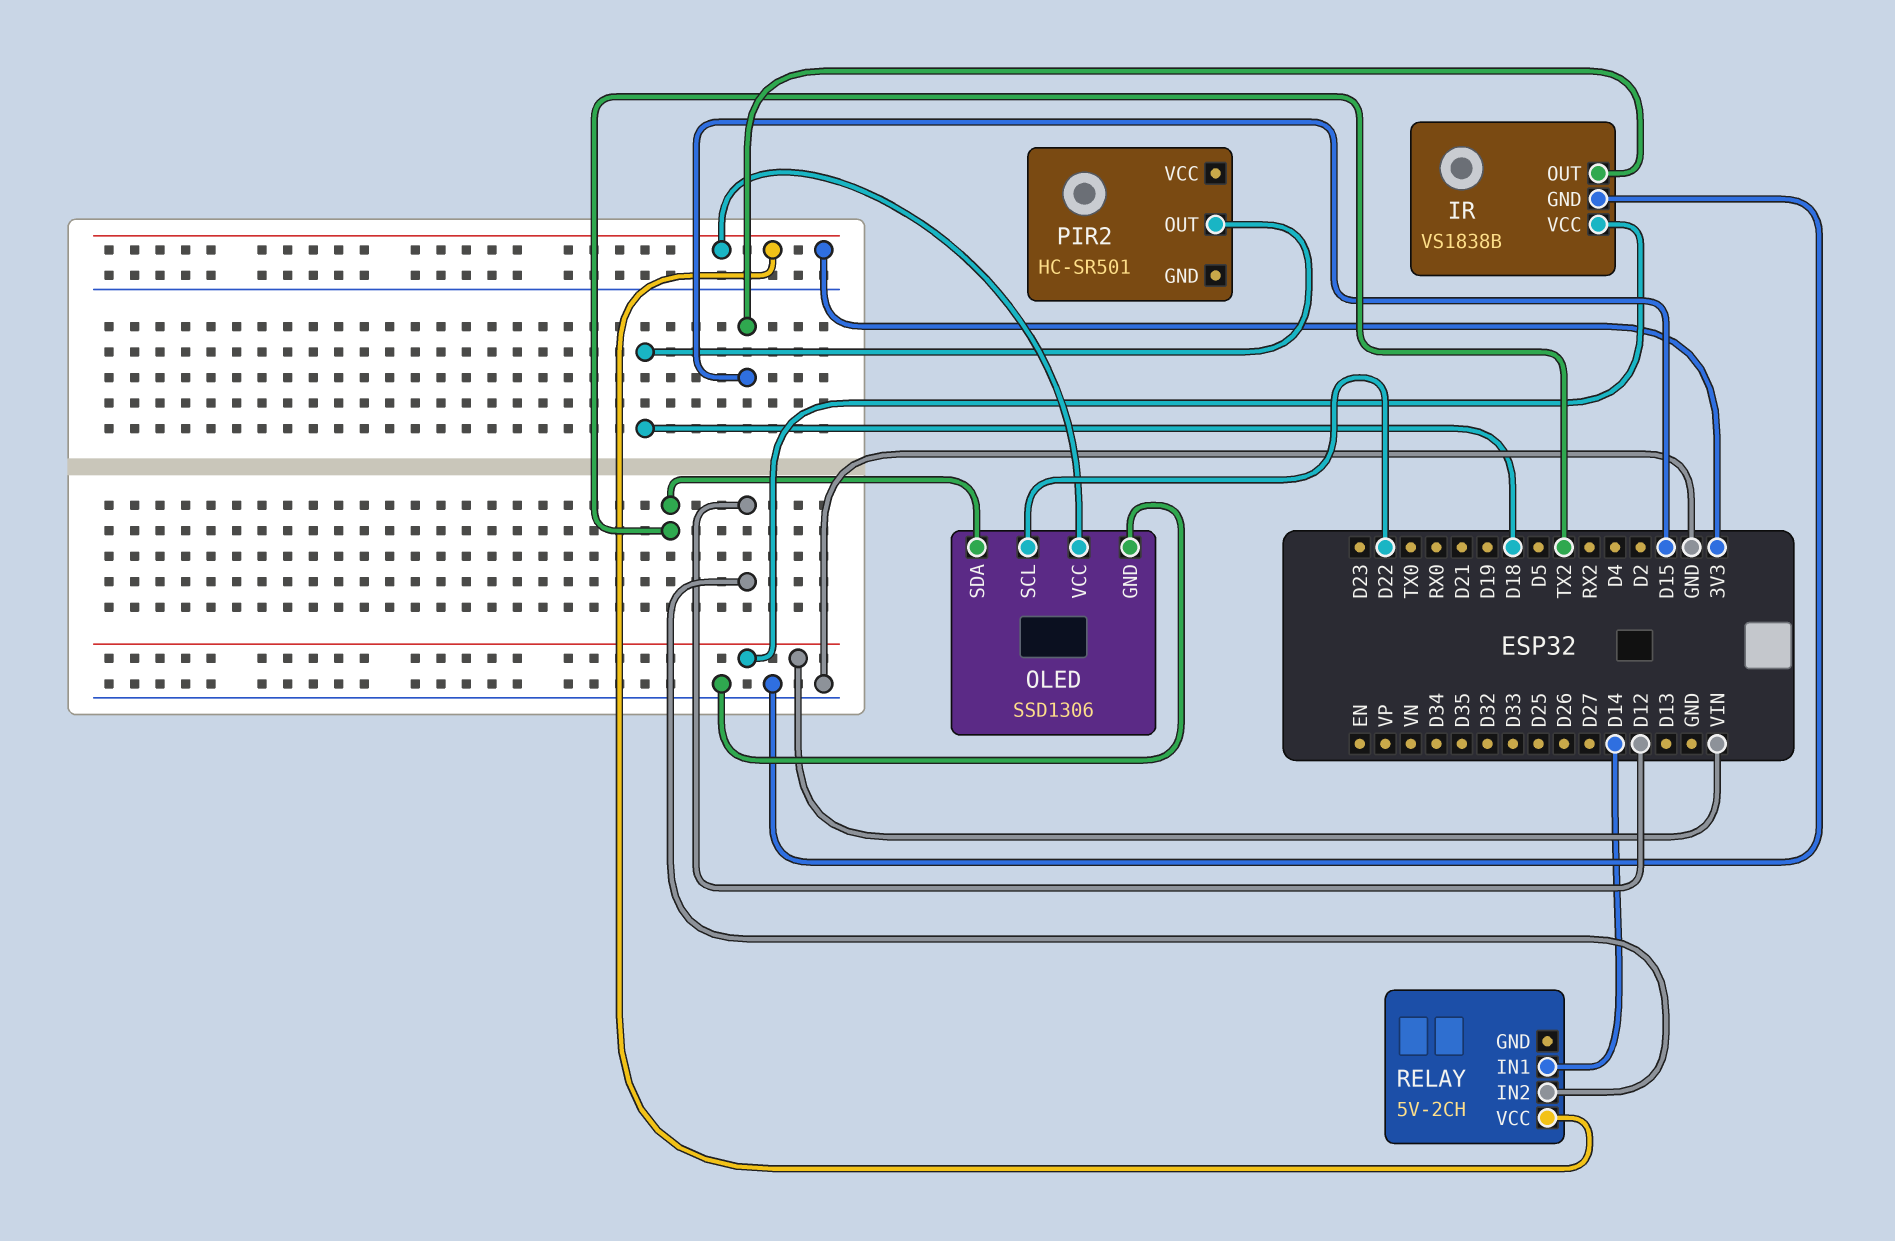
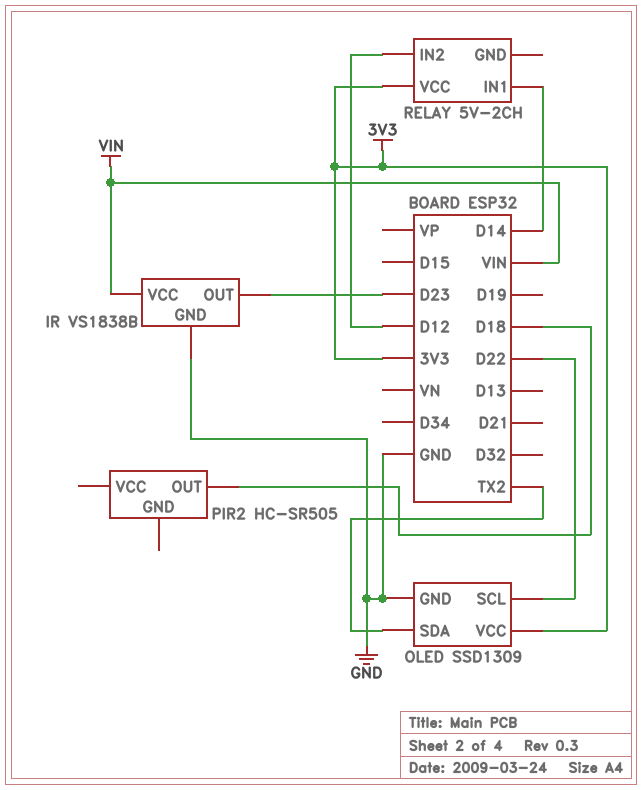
IR pin OUT: D15 -> D23
OLED: SSD1306 -> SSD1309
PIR2: HC-SR501 -> HC-SR505

